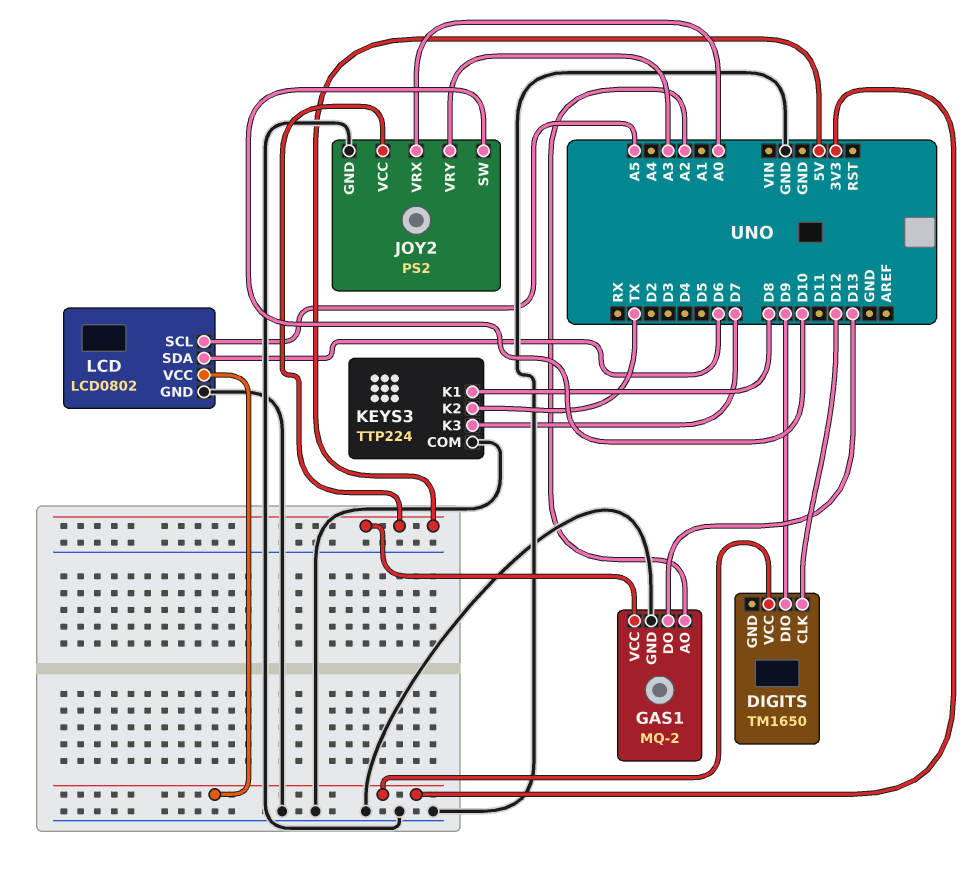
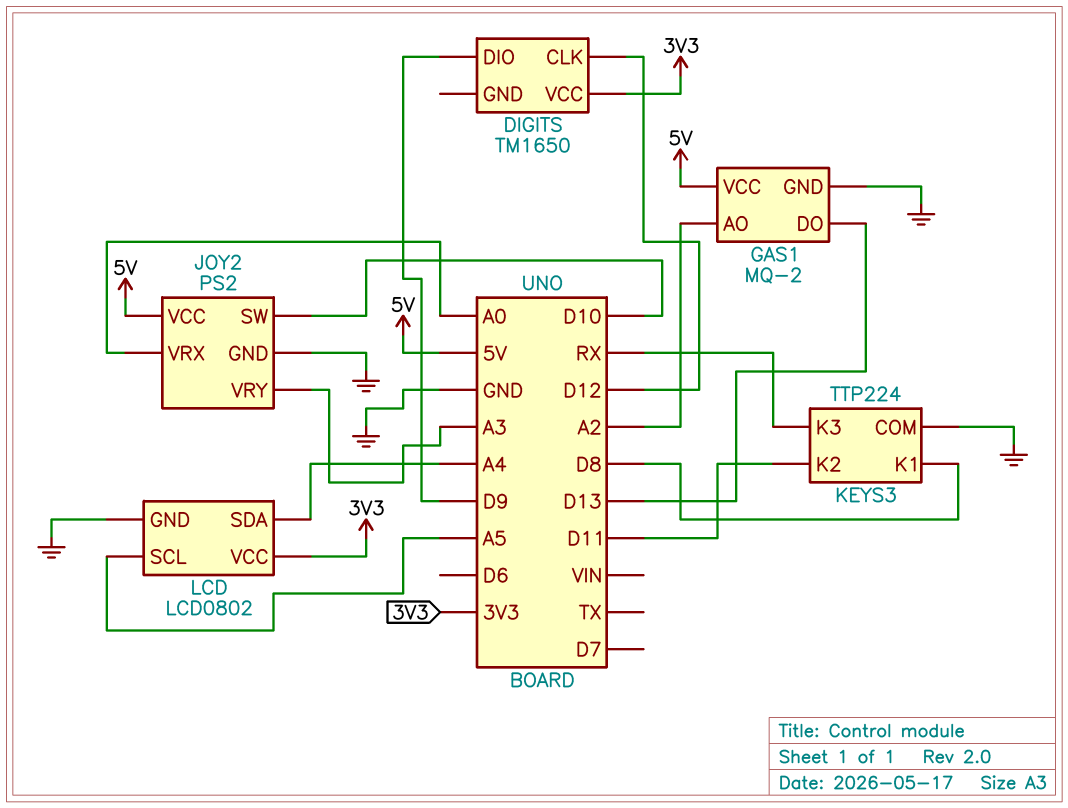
KEYS3 pin K2: TX -> D11
KEYS3 pin K3: D7 -> RX
LCD pin SDA: D6 -> A4

